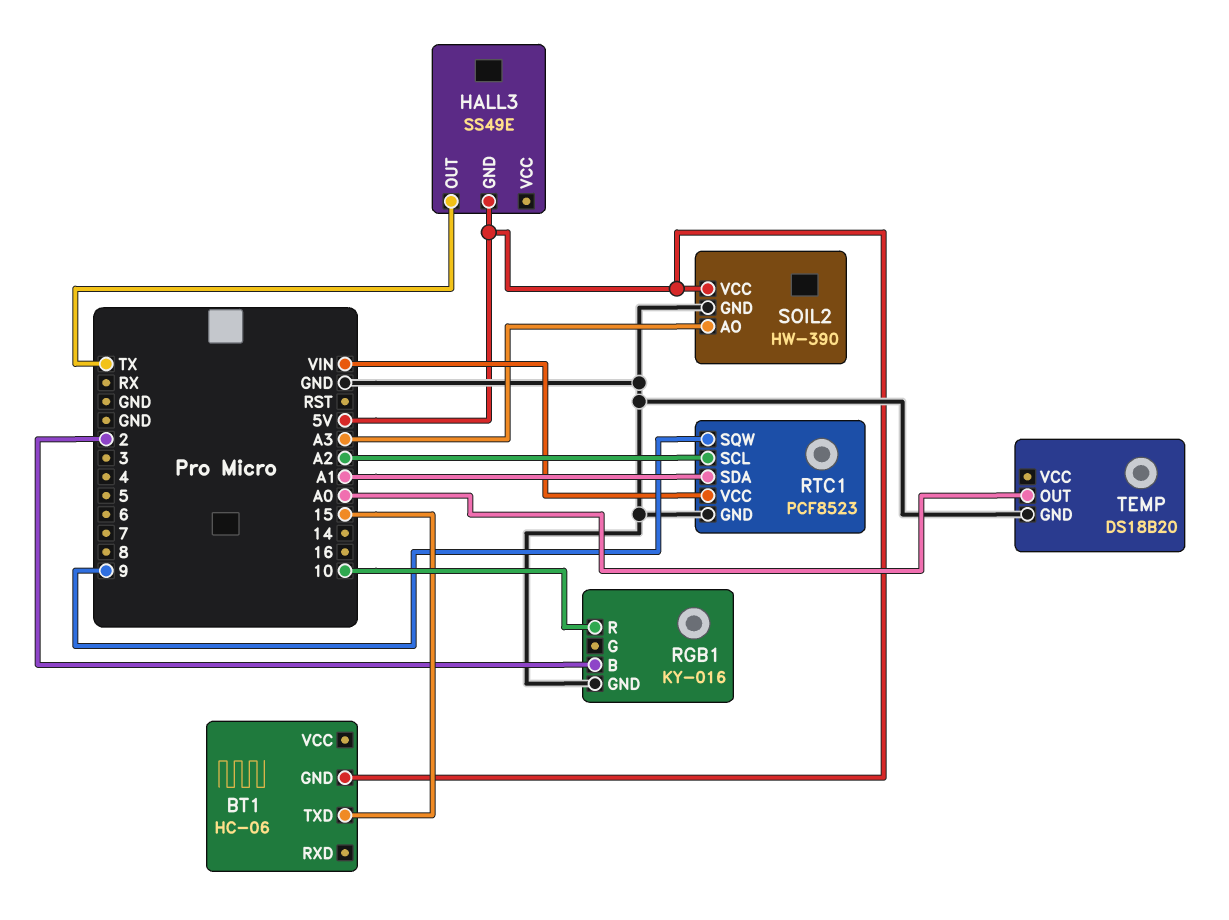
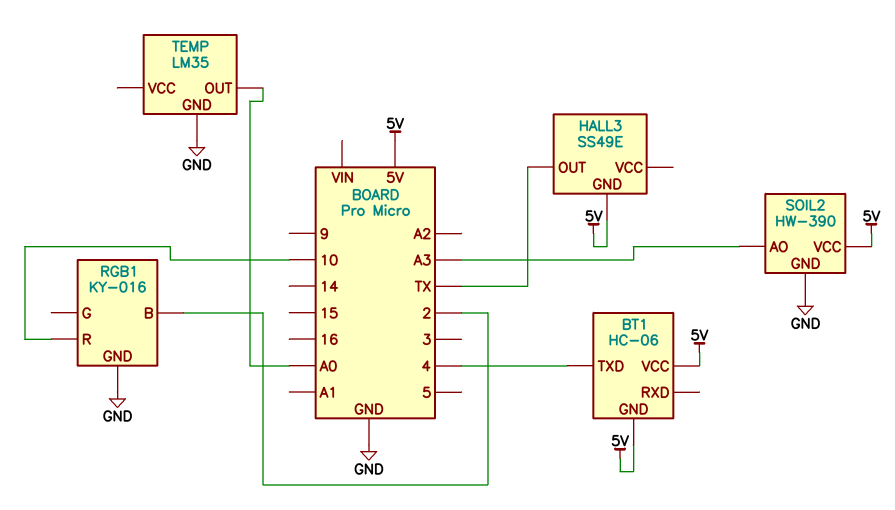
BT1 pin TXD: 15 -> 4
BT1 pin VCC: none -> 5V
RTC1: PCF8523 -> none
RTC1 pin GND: GND -> none
RTC1 pin SCL: A2 -> none
RTC1 pin SDA: A1 -> none
RTC1 pin SQW: 9 -> none
RTC1 pin VCC: VIN -> none
TEMP: DS18B20 -> LM35

